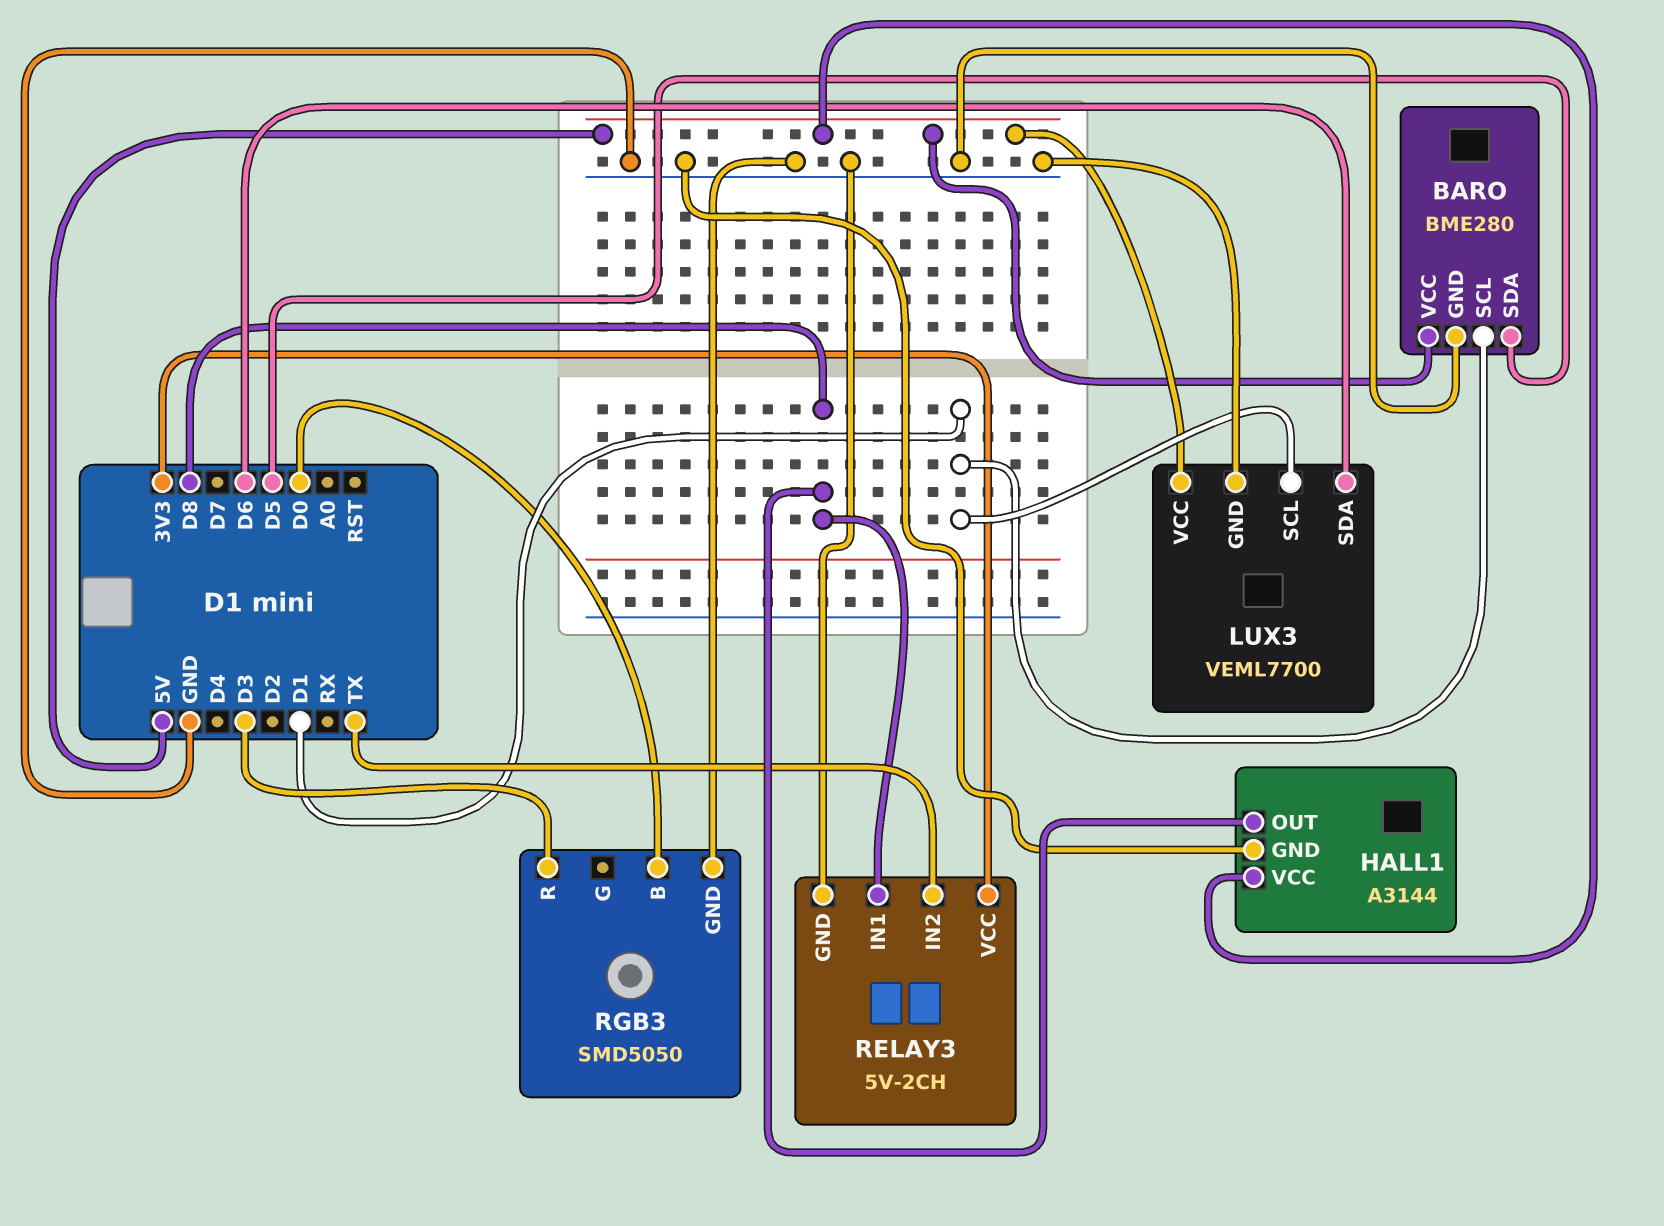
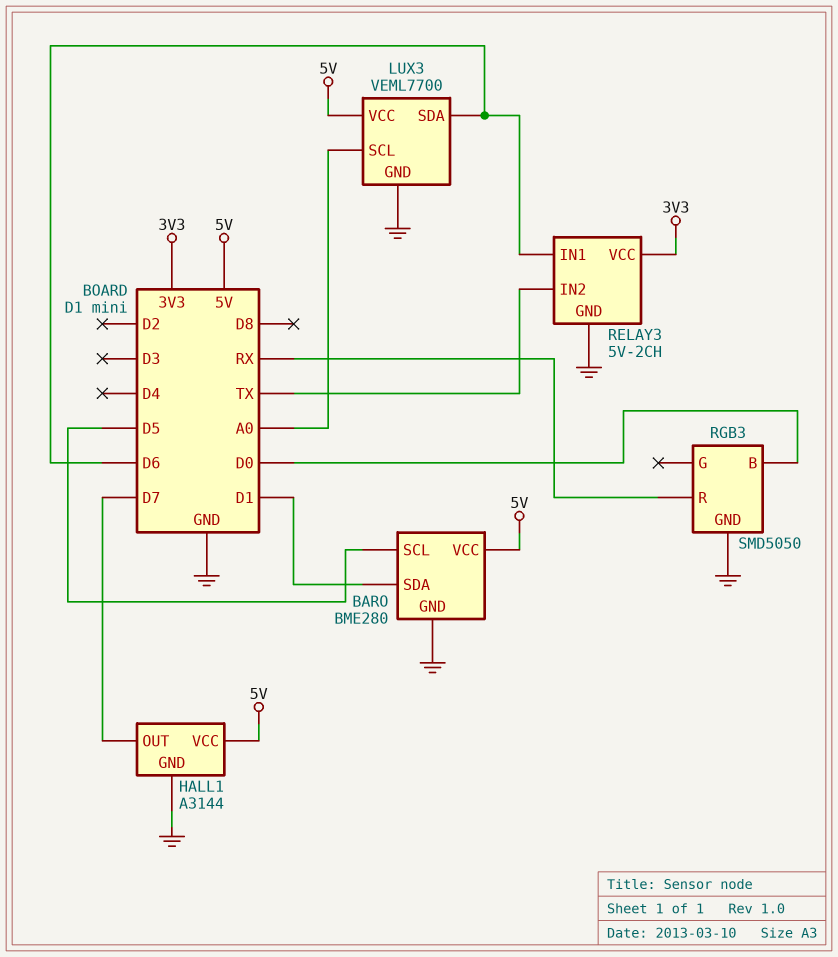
BARO pin SCL: D1 -> D5
BARO pin SDA: D5 -> D1
HALL1 pin OUT: D8 -> D7
LUX3 pin SCL: D1 -> A0
RELAY3 pin IN1: D8 -> D6
RGB3 pin R: D3 -> RX

